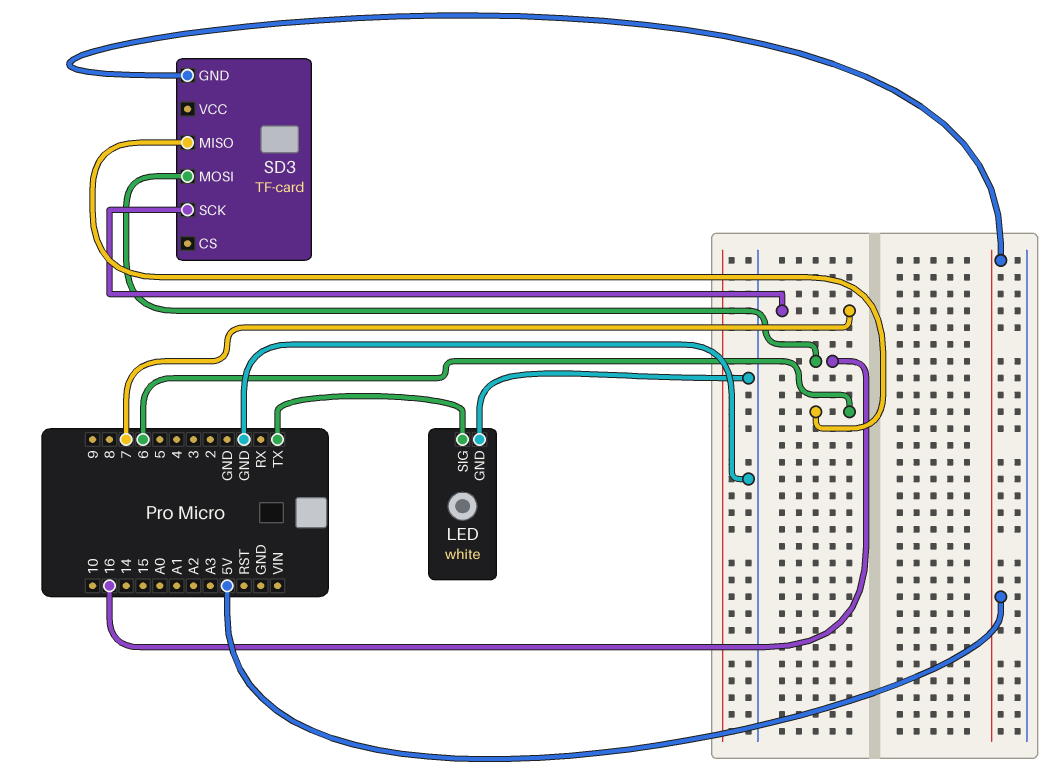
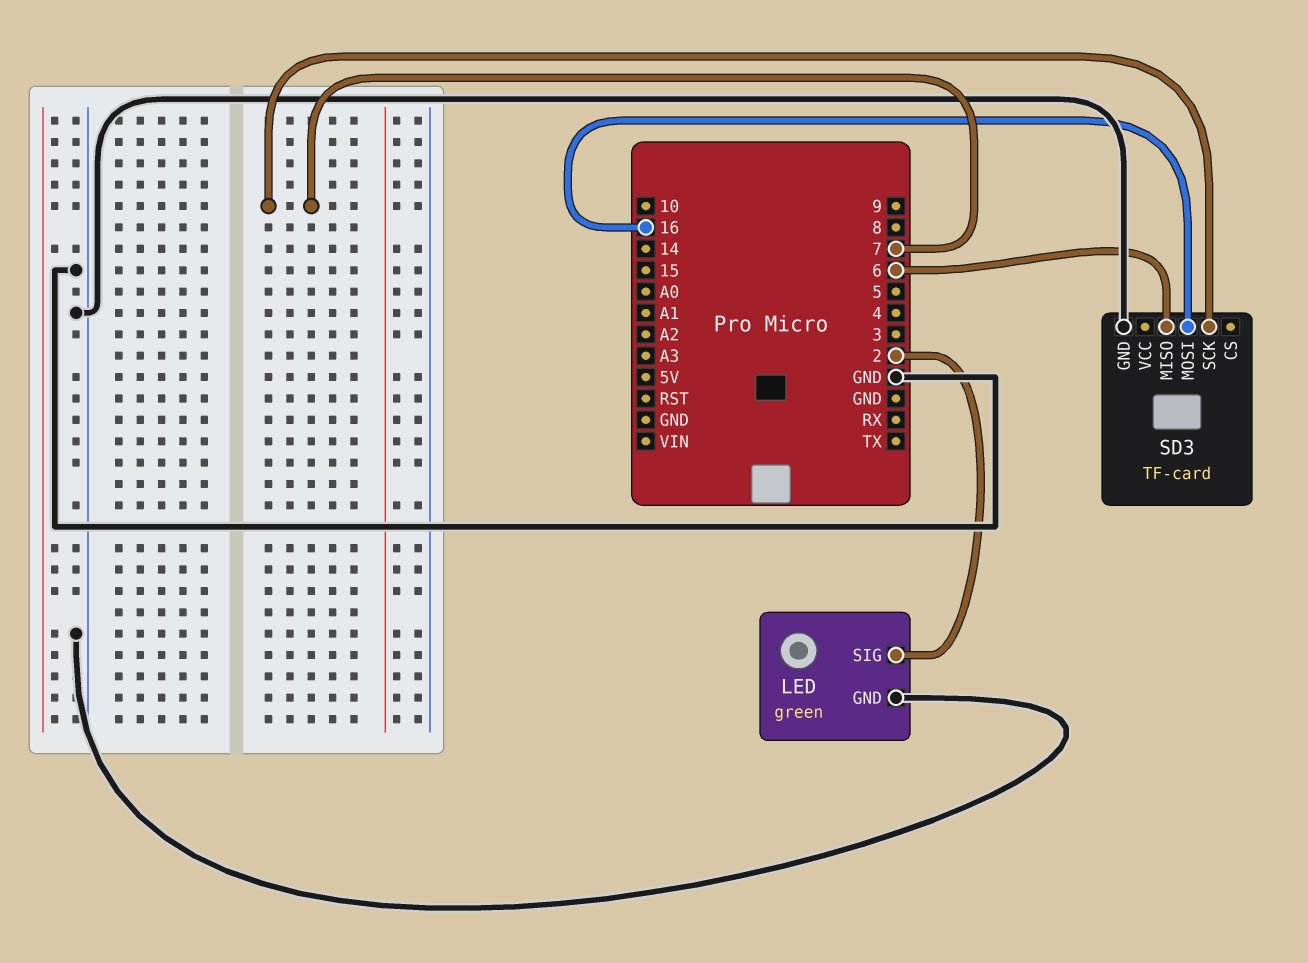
LED: white -> green
LED pin SIG: TX -> 2
SD3 pin GND: 5V -> GND

